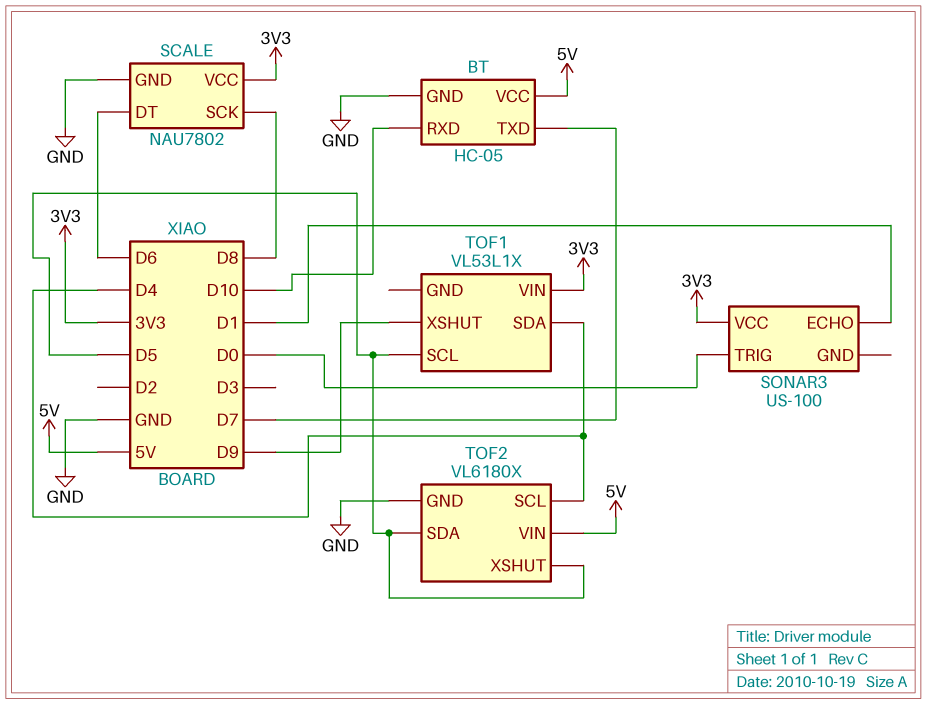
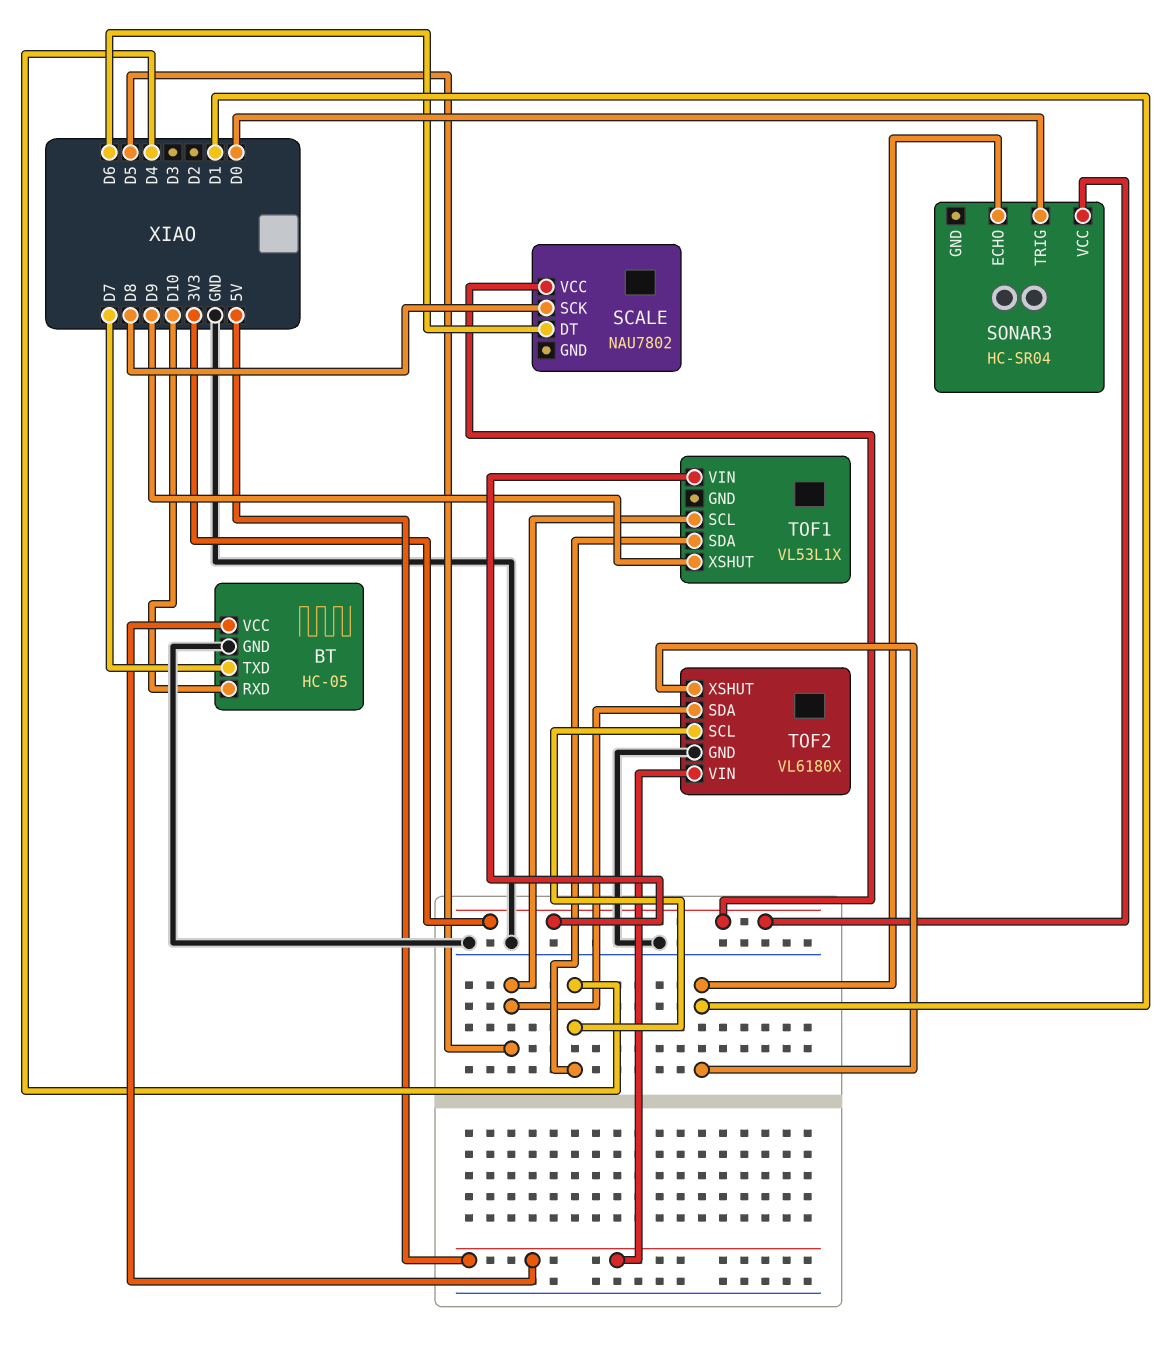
SCALE pin GND: GND -> none
SONAR3: US-100 -> HC-SR04
TOF2 pin XSHUT: D5 -> D1

